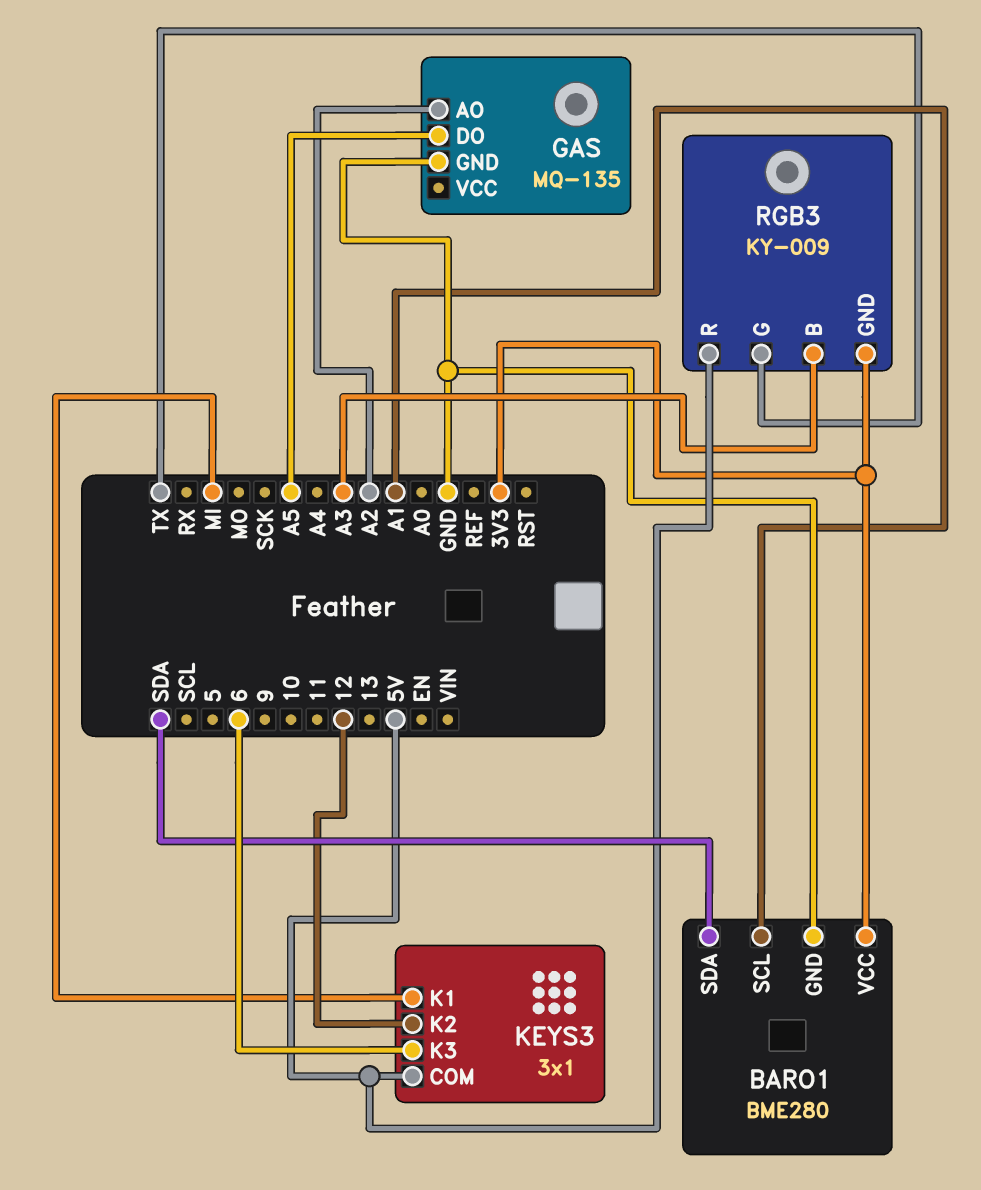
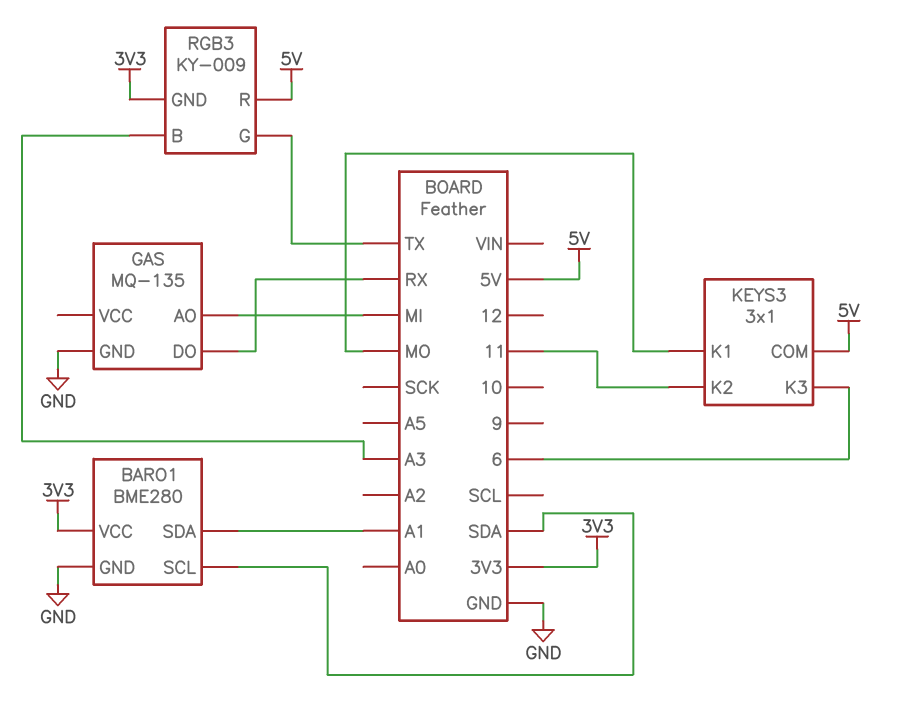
BARO1 pin SCL: A1 -> SDA
BARO1 pin SDA: SDA -> A1
GAS pin AO: A2 -> MI
GAS pin DO: A5 -> RX
KEYS3 pin K1: MI -> MO
KEYS3 pin K2: 12 -> 11

